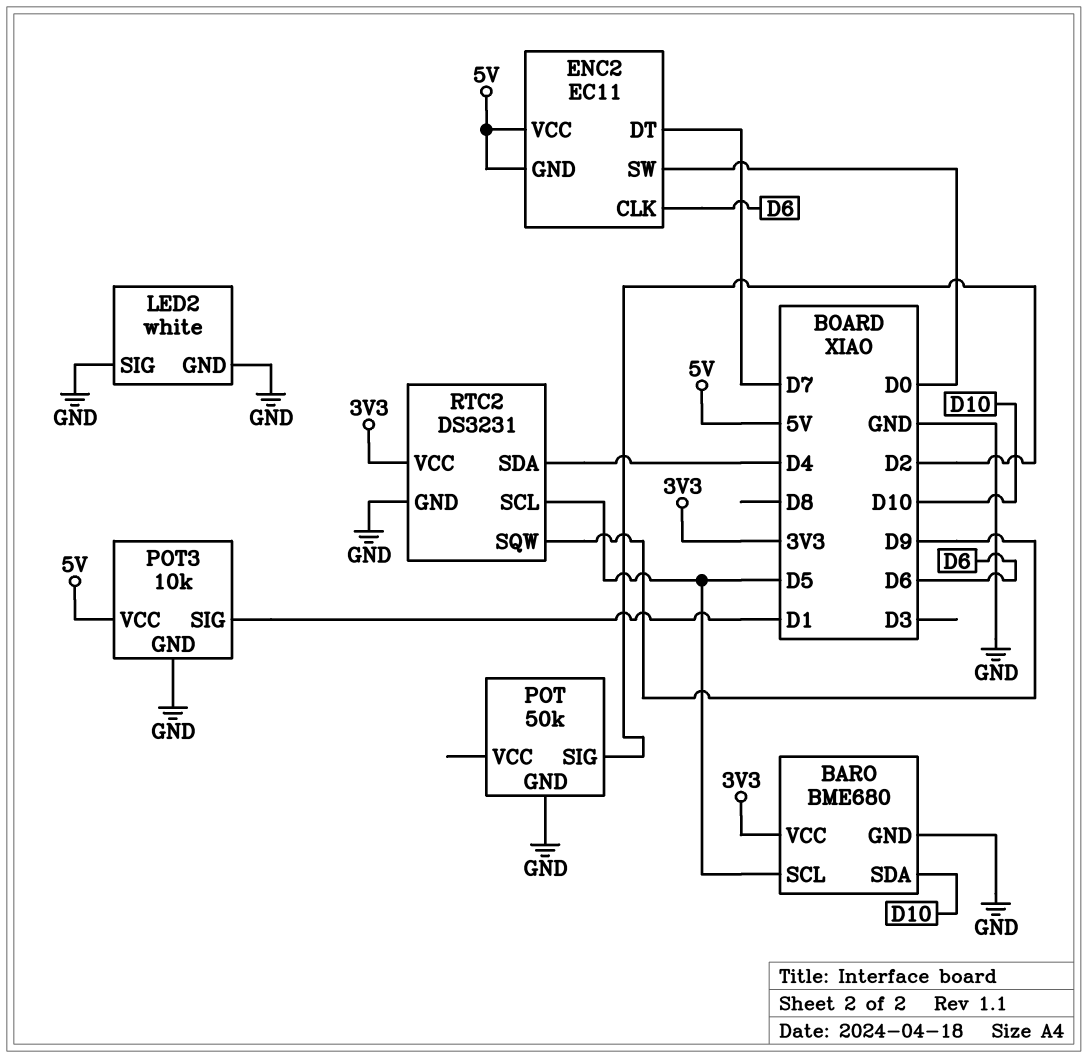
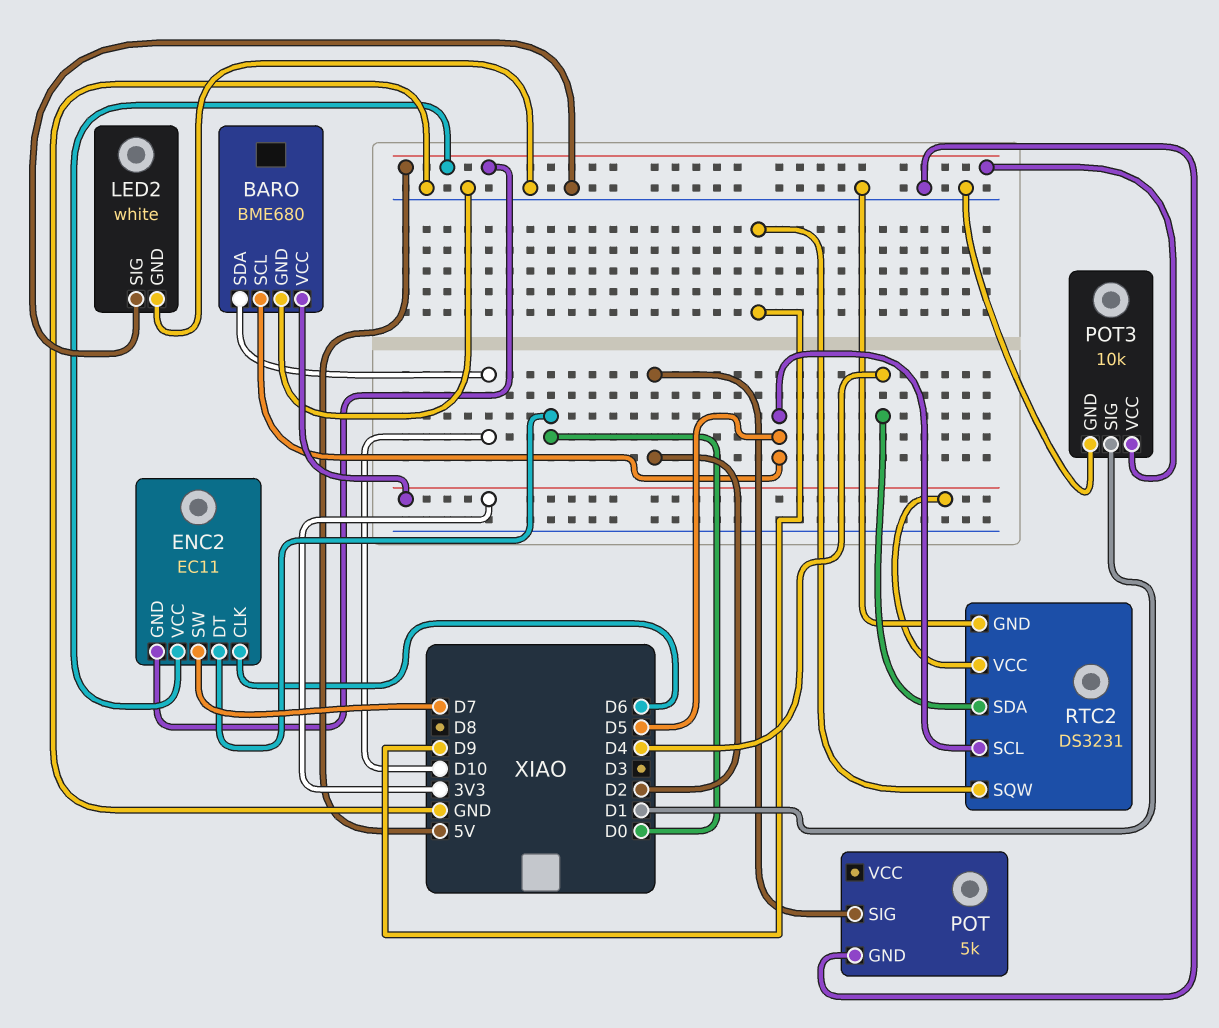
ENC2 pin DT: D7 -> D0
ENC2 pin SW: D0 -> D7
POT: 50k -> 5k

